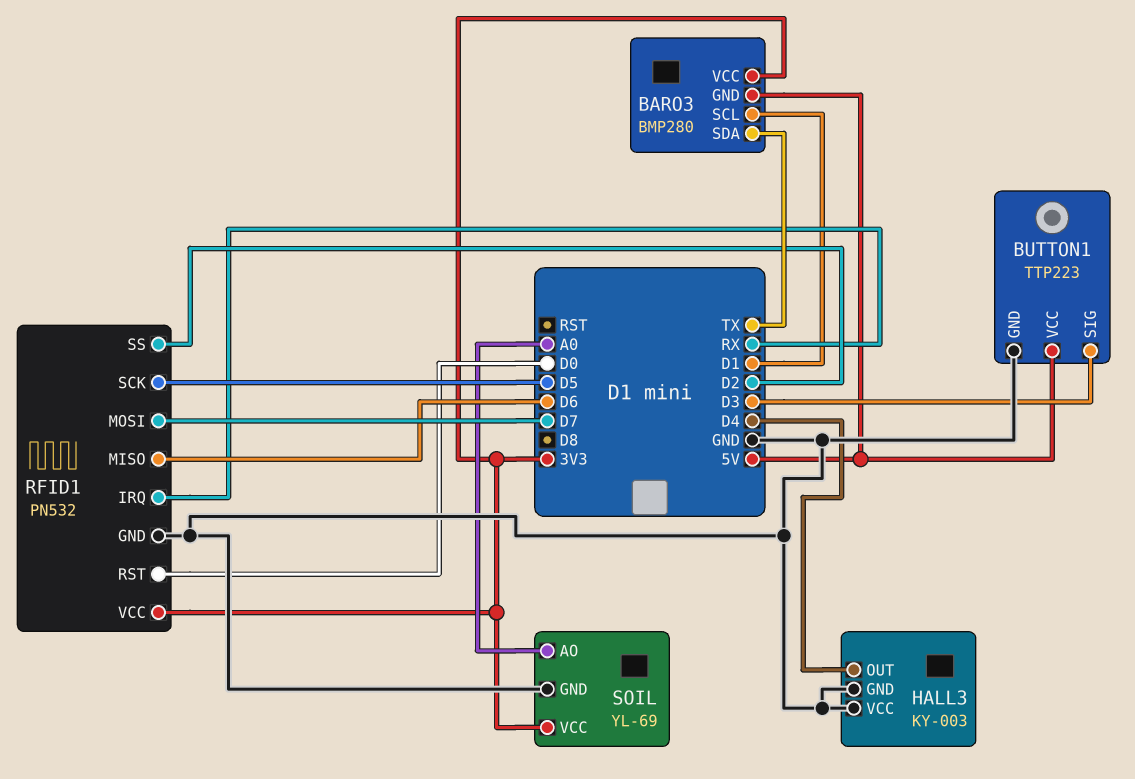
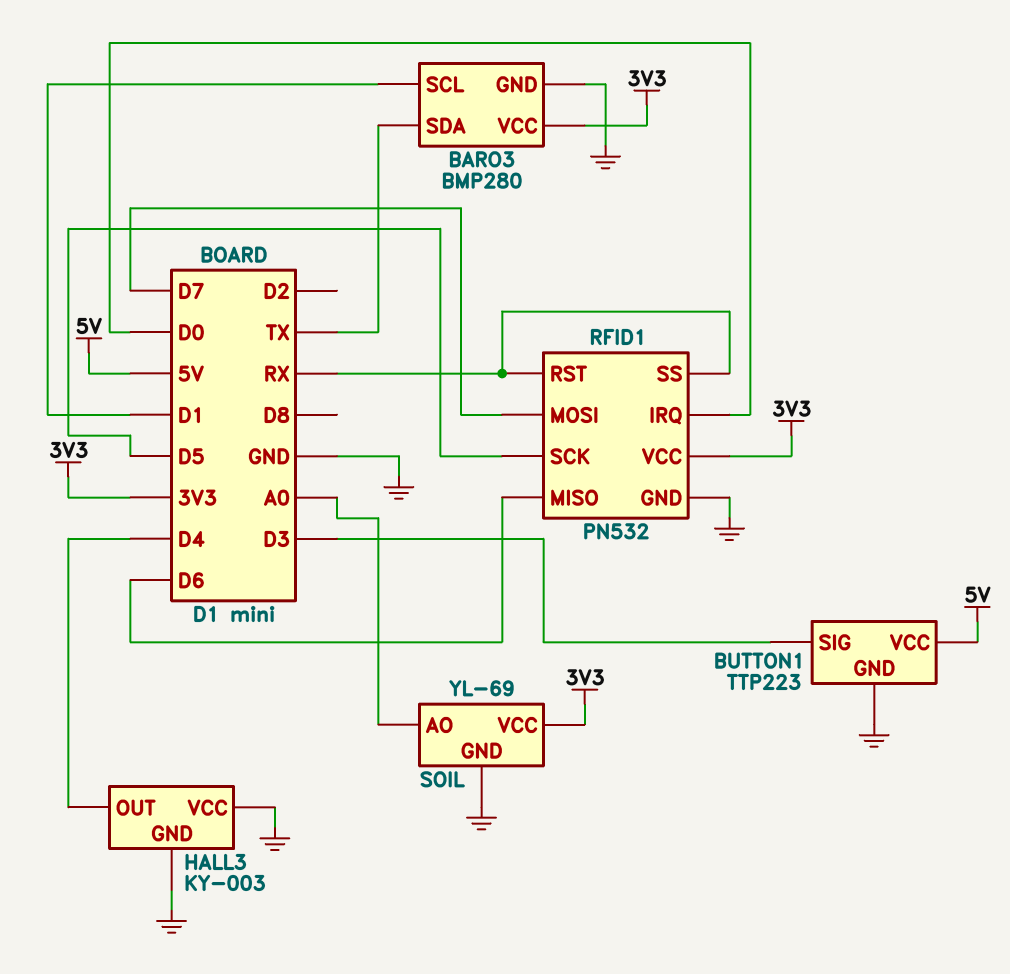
BARO3 pin GND: 5V -> GND
RFID1 pin IRQ: RX -> D0
RFID1 pin RST: D0 -> RX
RFID1 pin SS: D2 -> RX

